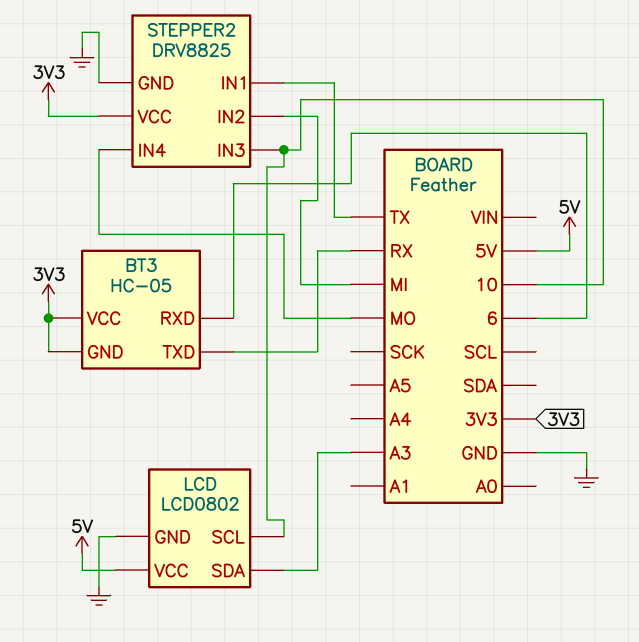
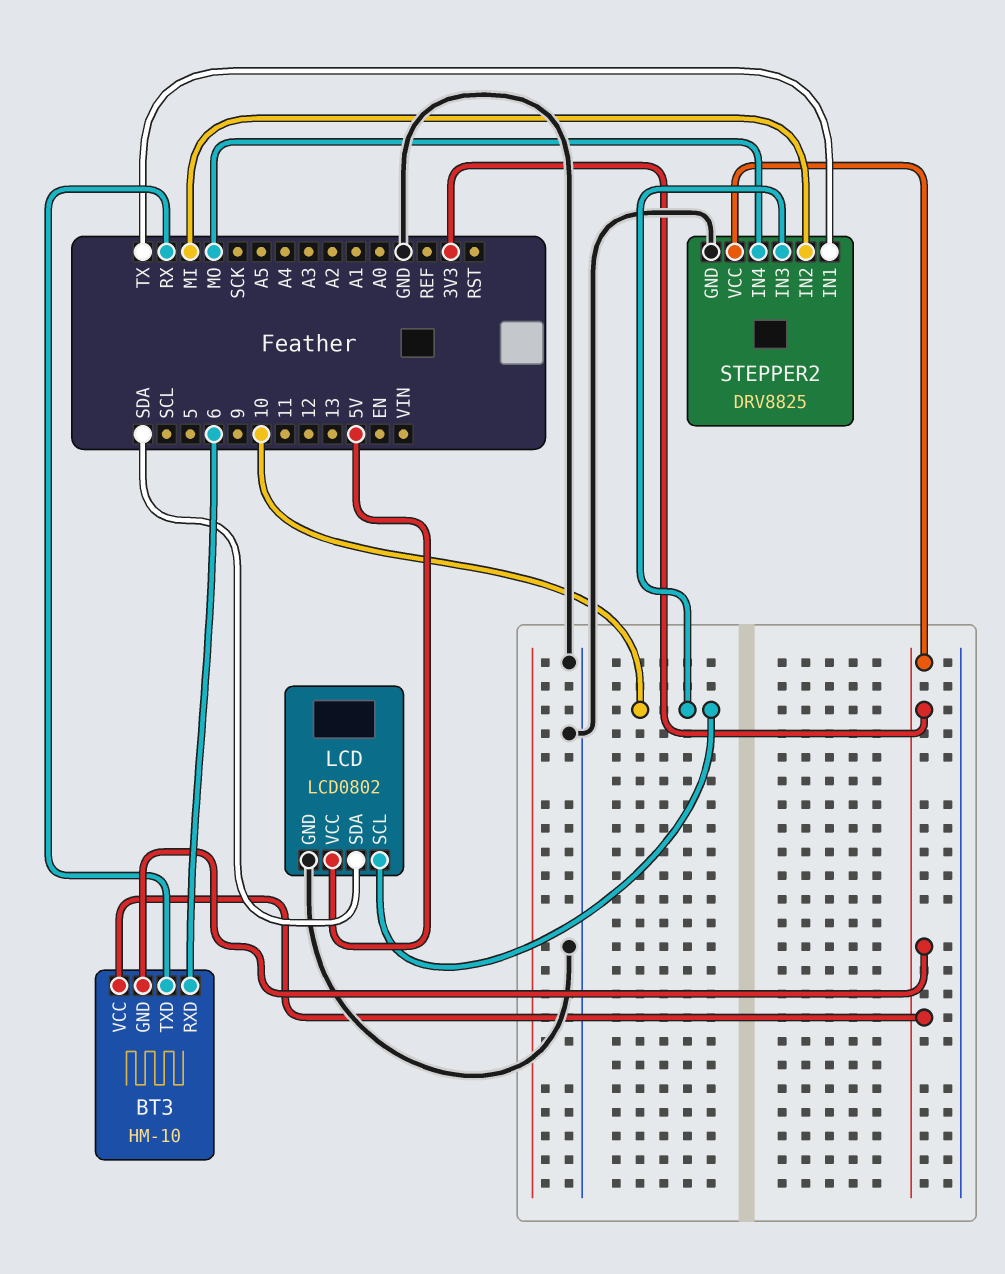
BT3: HC-05 -> HM-10
LCD pin SDA: A3 -> SDA

